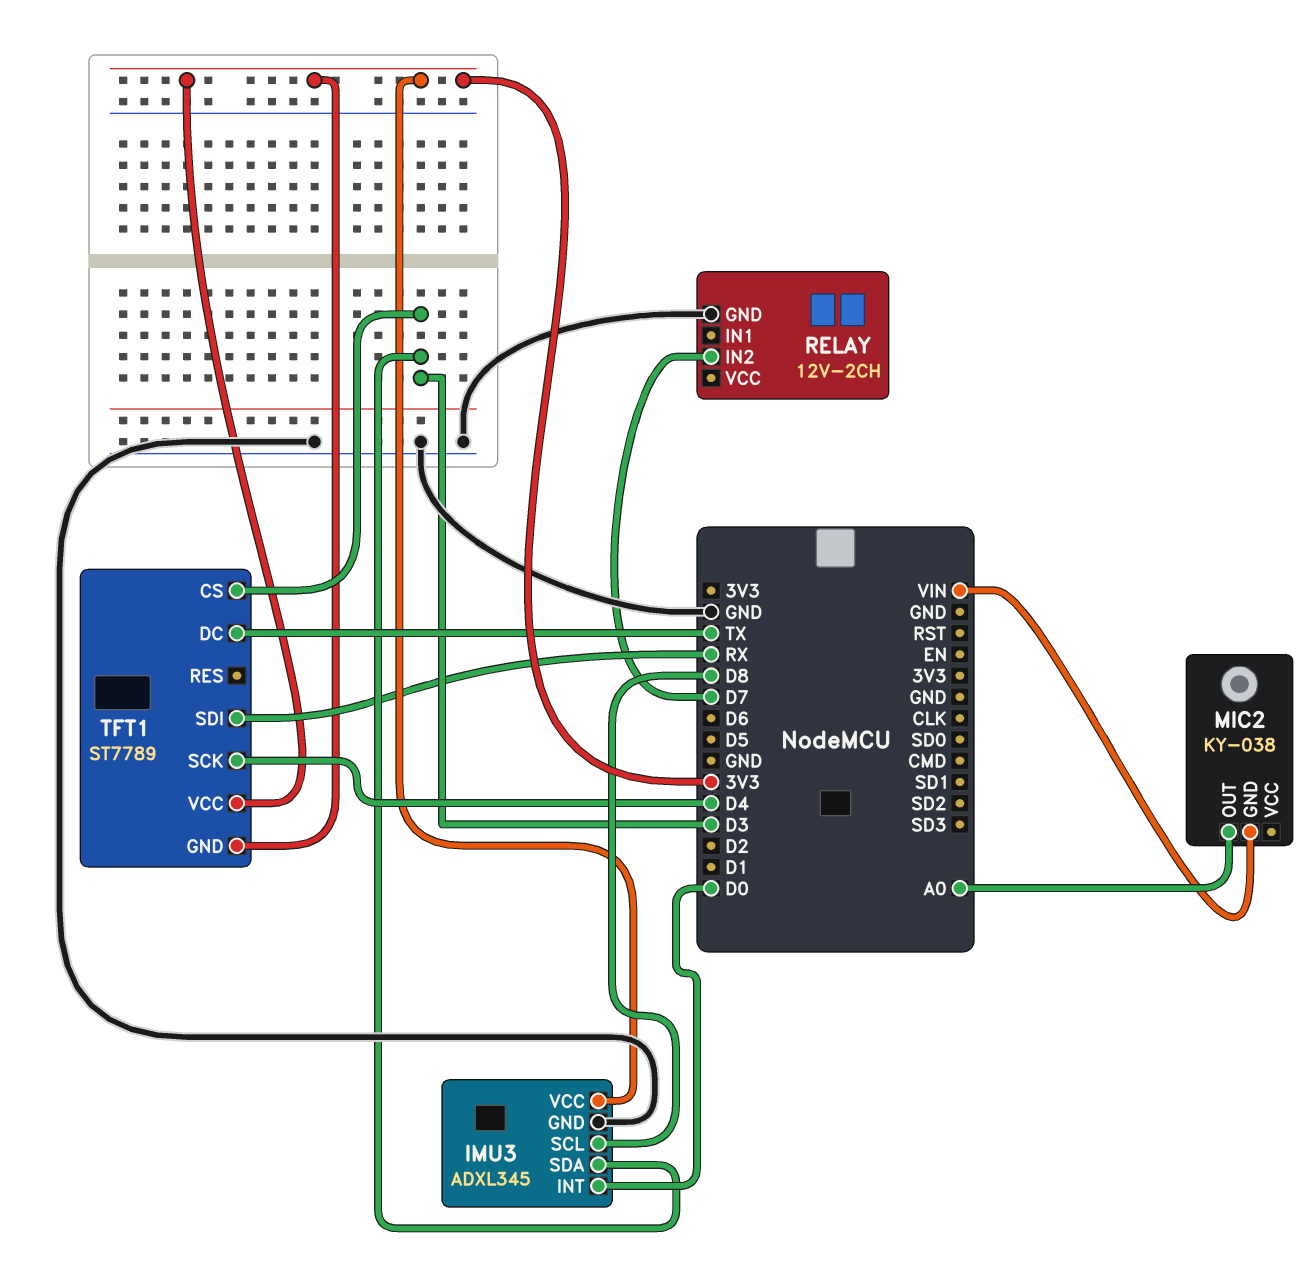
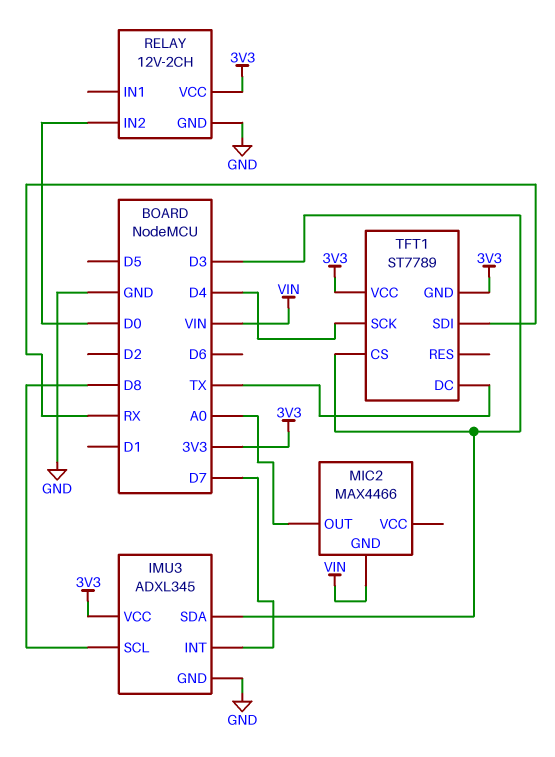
IMU3 pin INT: D0 -> D7
MIC2: KY-038 -> MAX4466
RELAY pin IN2: D7 -> D0
RELAY pin VCC: none -> 3V3

